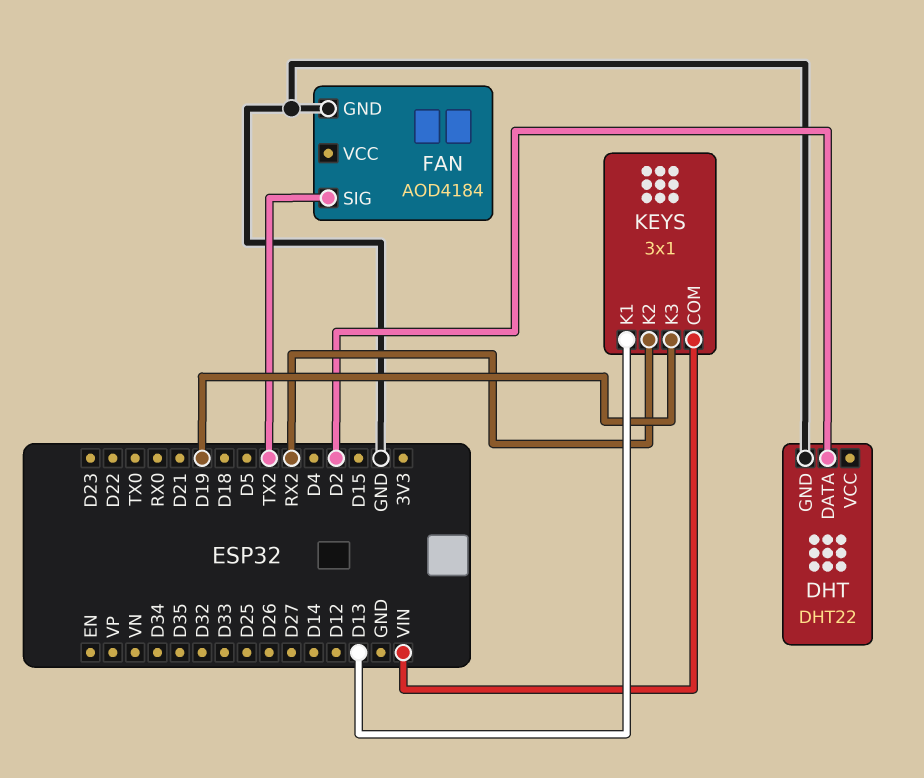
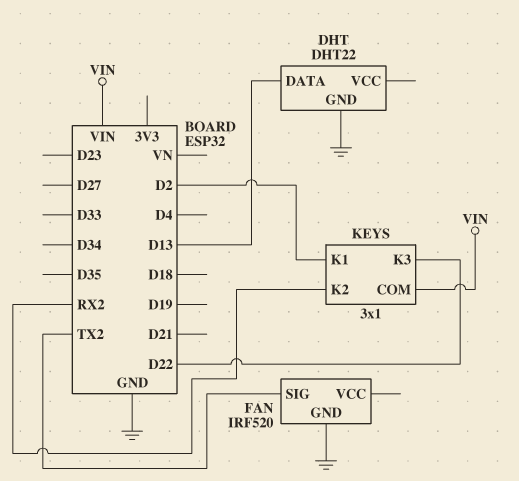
DHT pin DATA: D2 -> D13
FAN: AOD4184 -> IRF520
KEYS pin K1: D13 -> D2
KEYS pin K3: D19 -> D22

